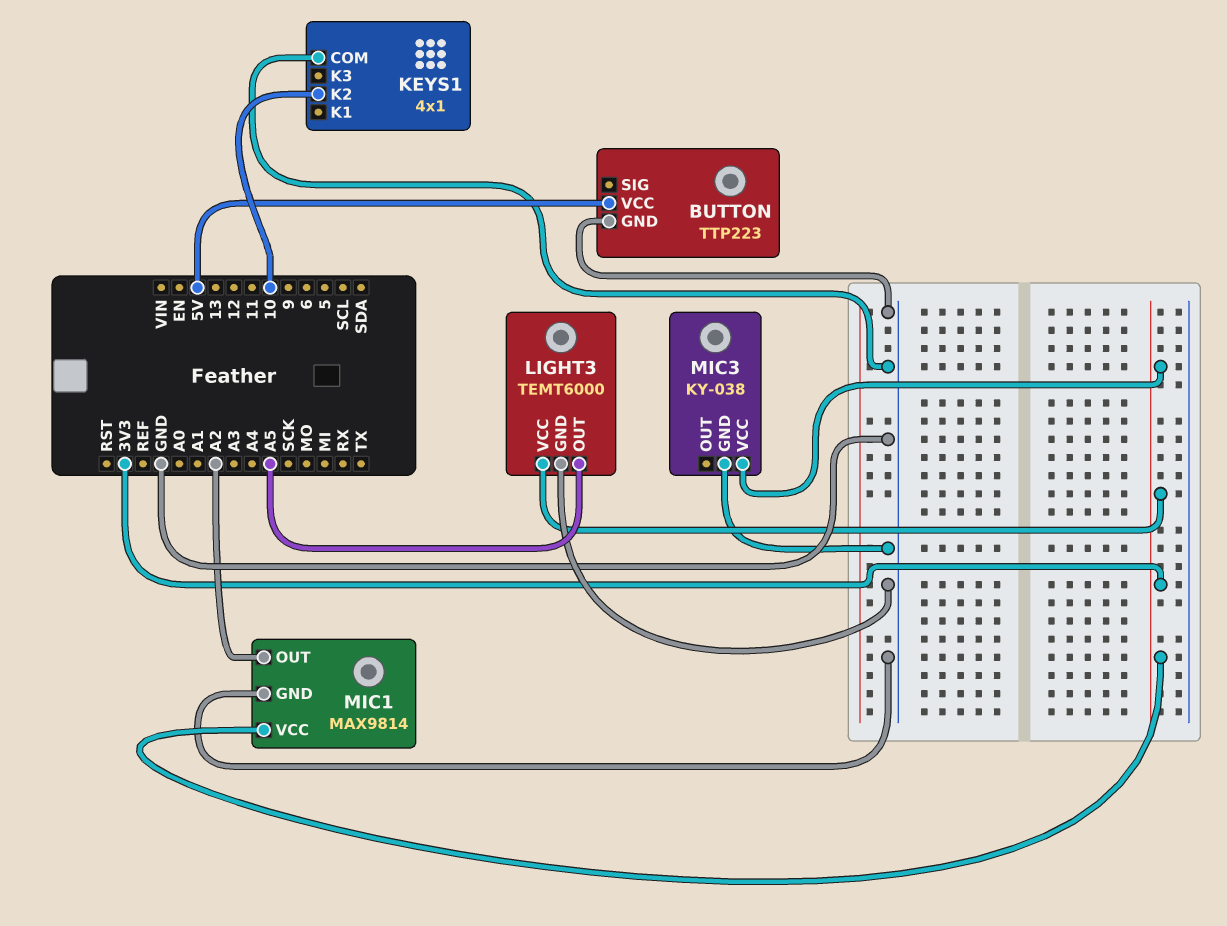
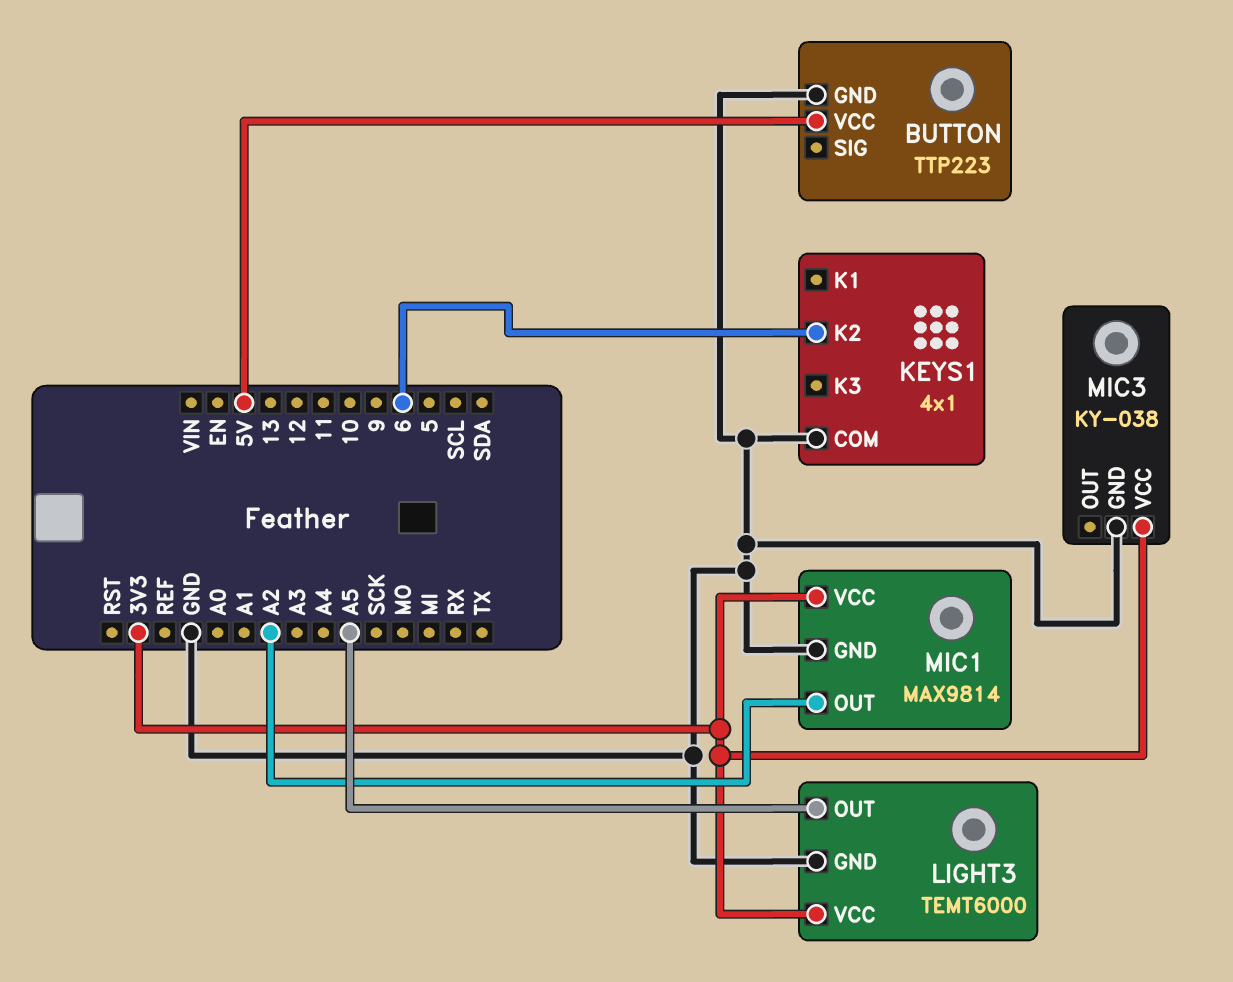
KEYS1 pin K2: 10 -> 6

